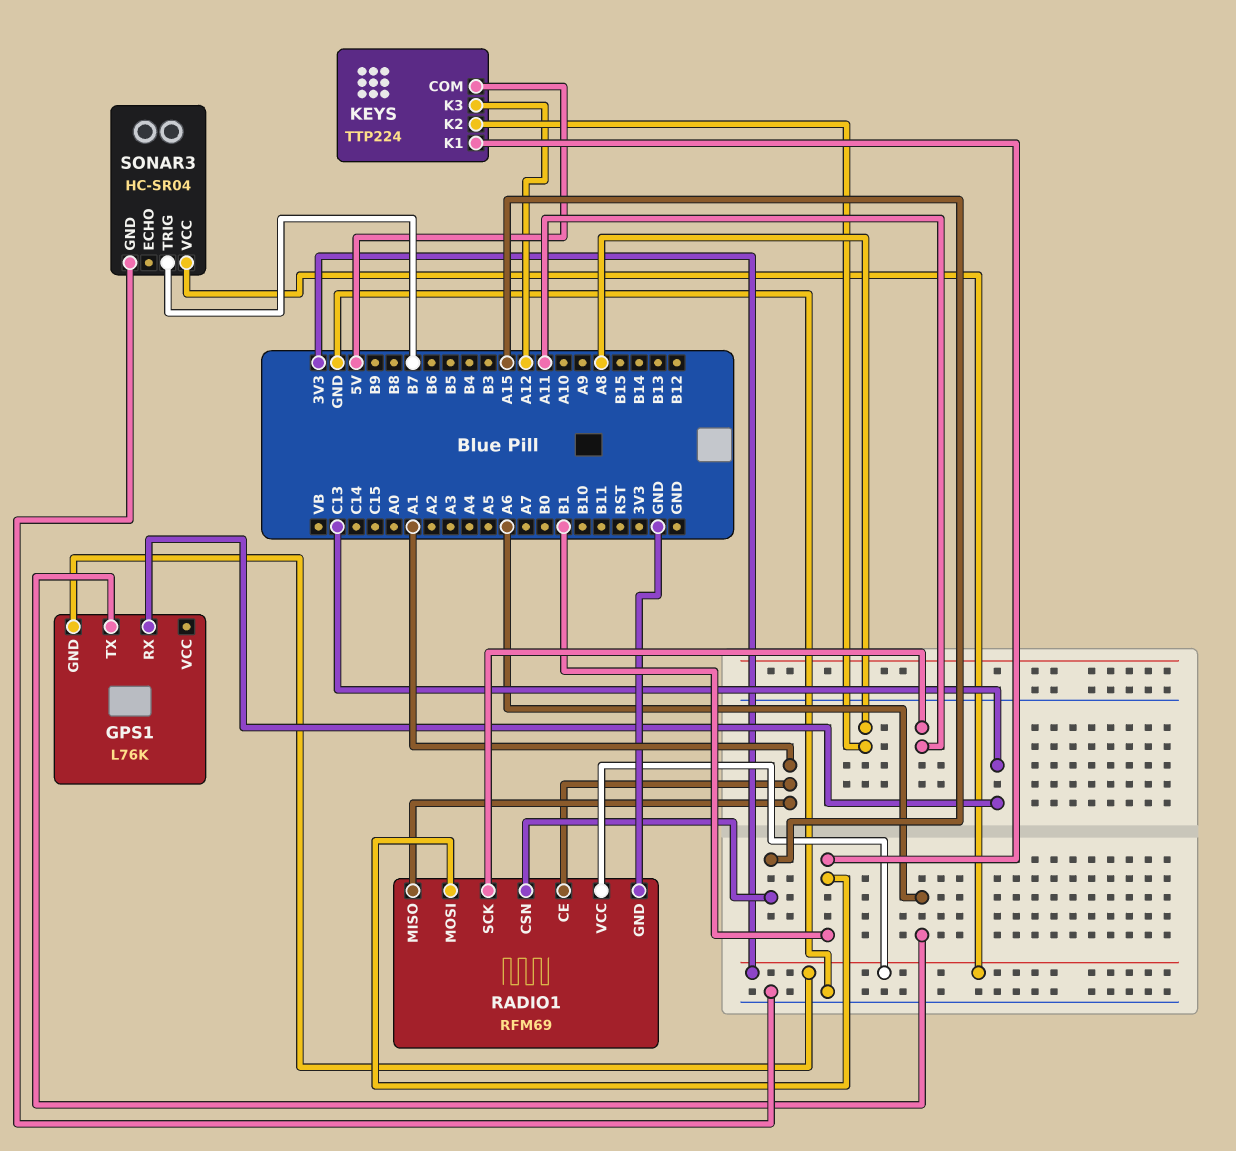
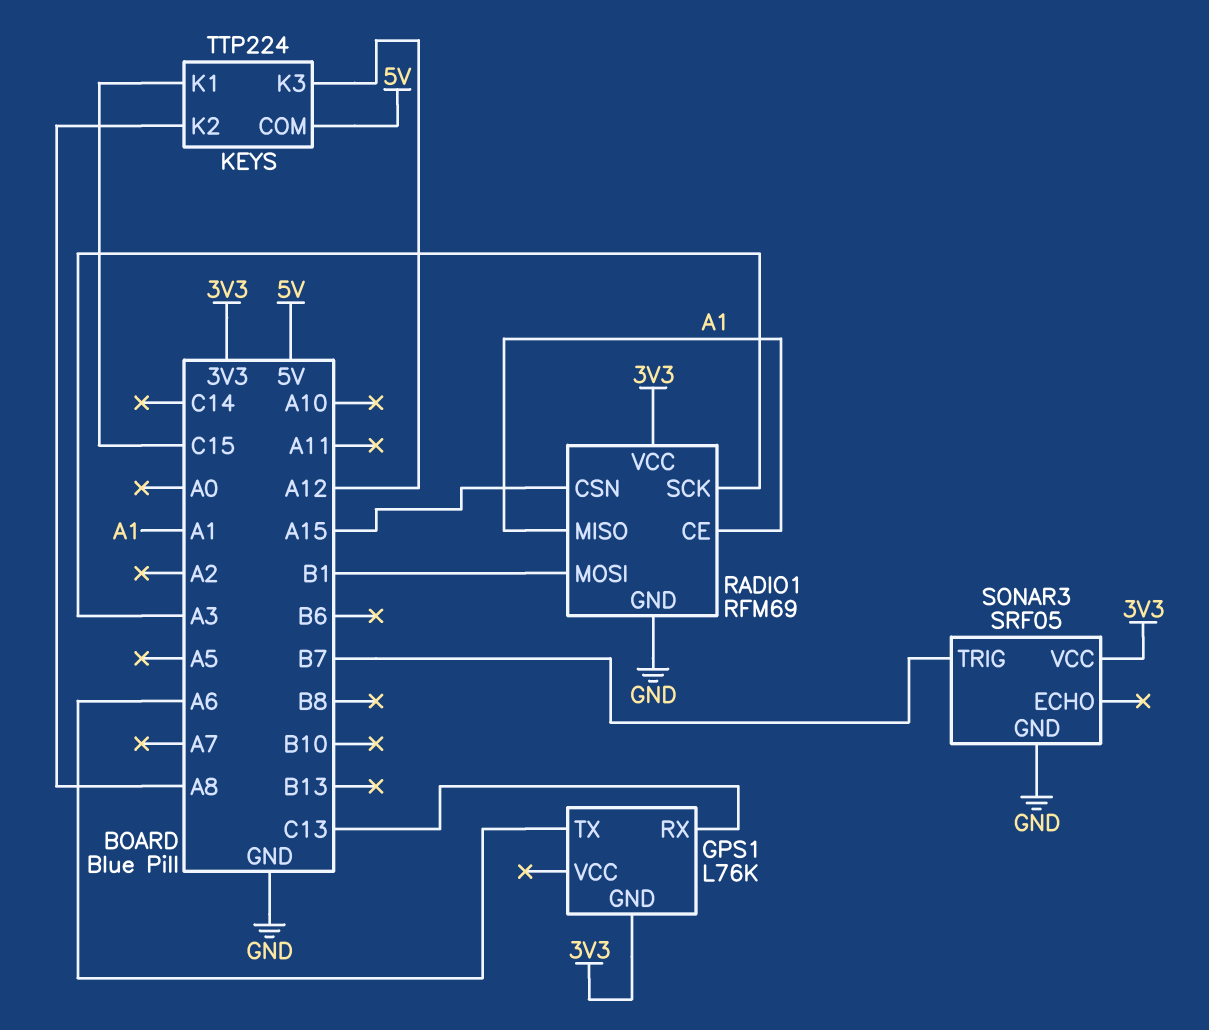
KEYS pin K1: B1 -> C15
RADIO1 pin SCK: A11 -> A3
SONAR3: HC-SR04 -> SRF05

